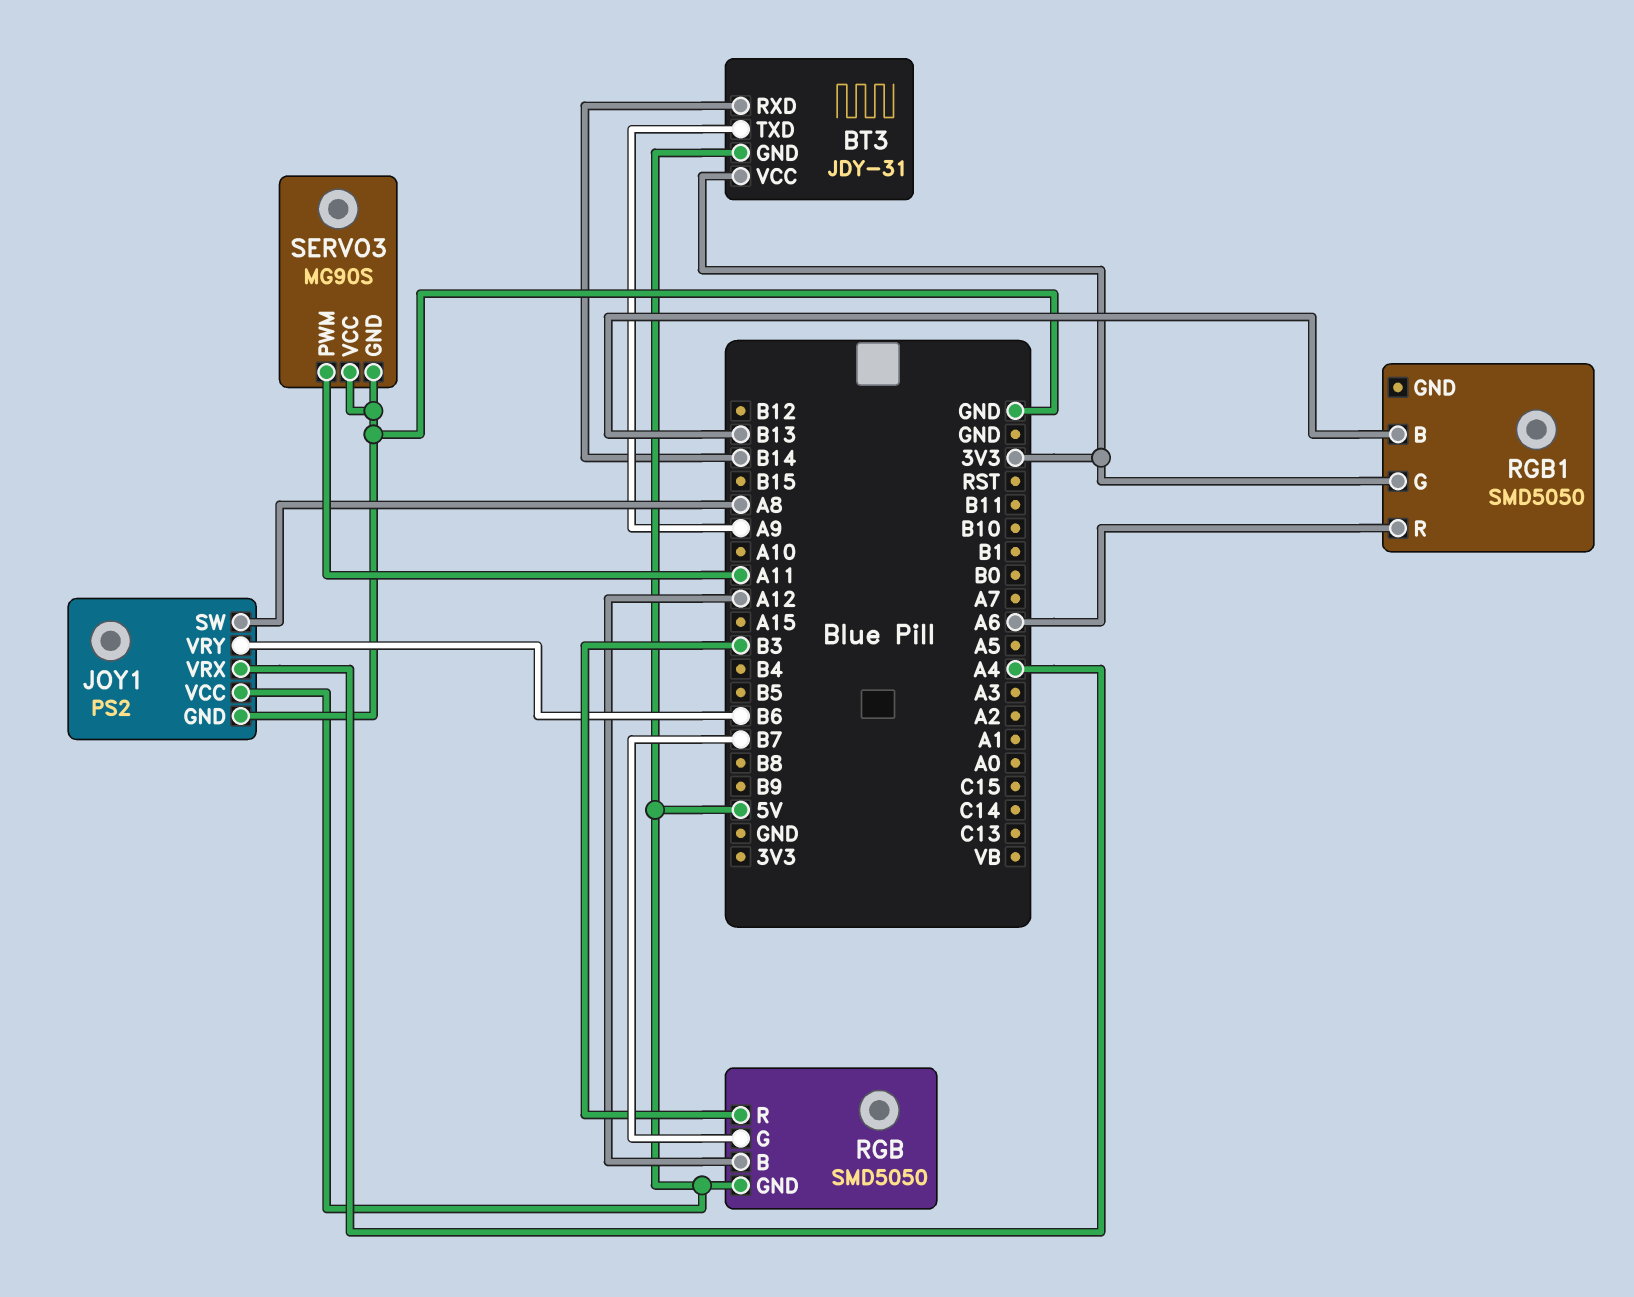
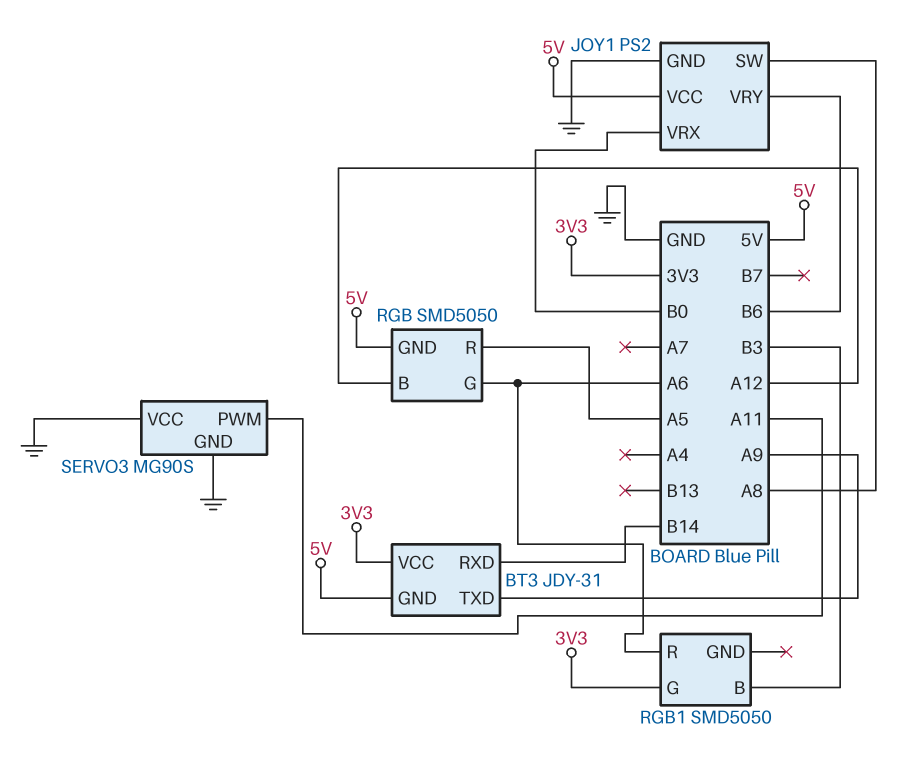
JOY1 pin VRX: A4 -> B0
RGB pin G: B7 -> A6
RGB pin R: B3 -> A5
RGB1 pin B: B13 -> B3

